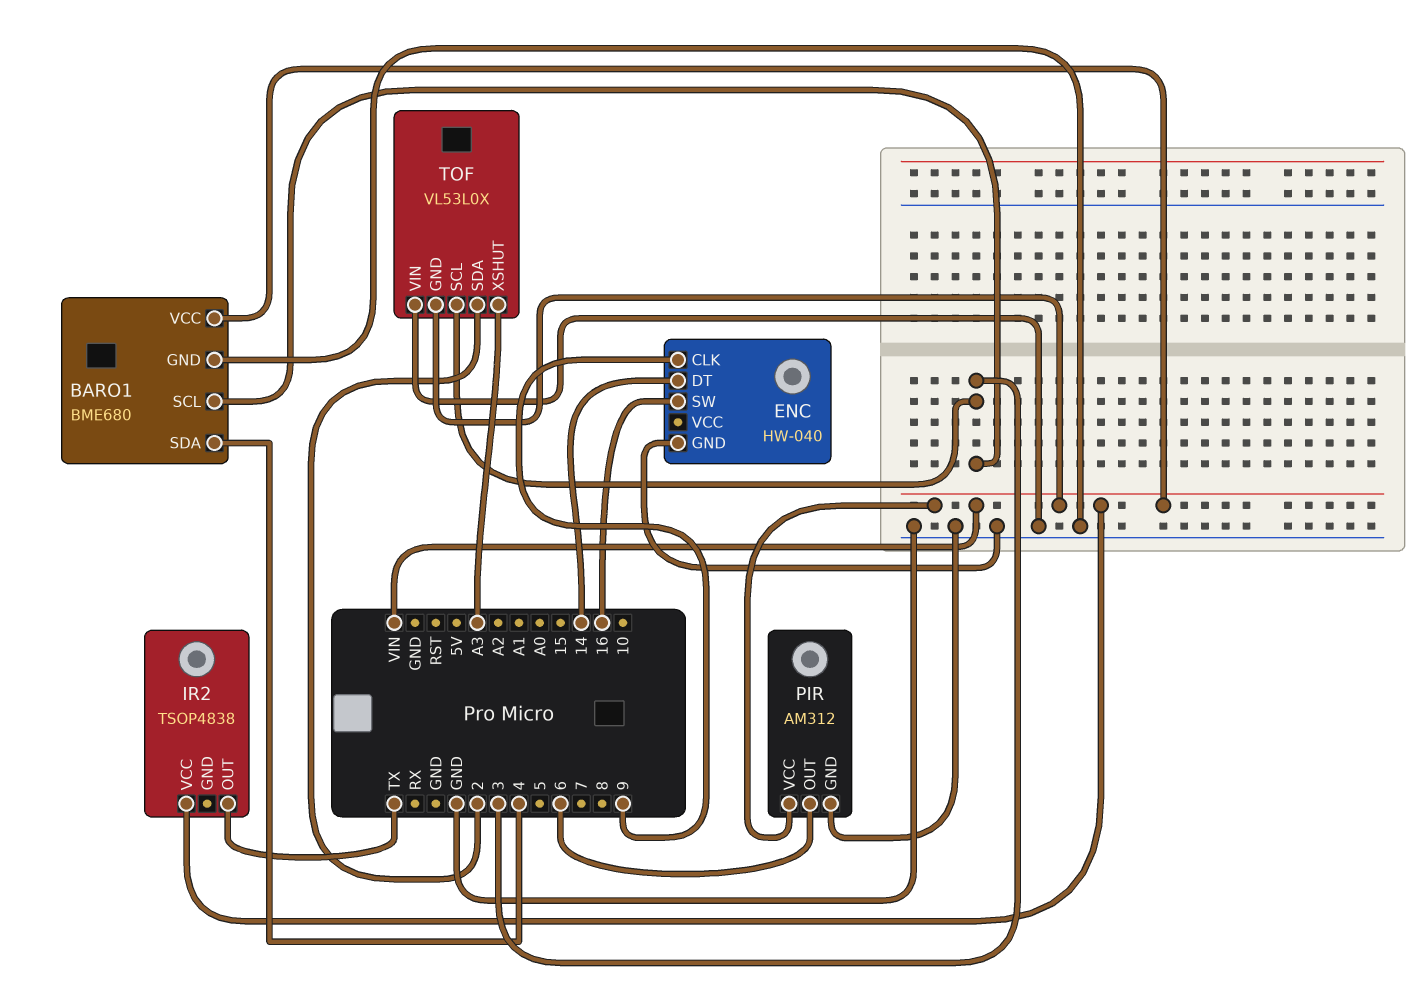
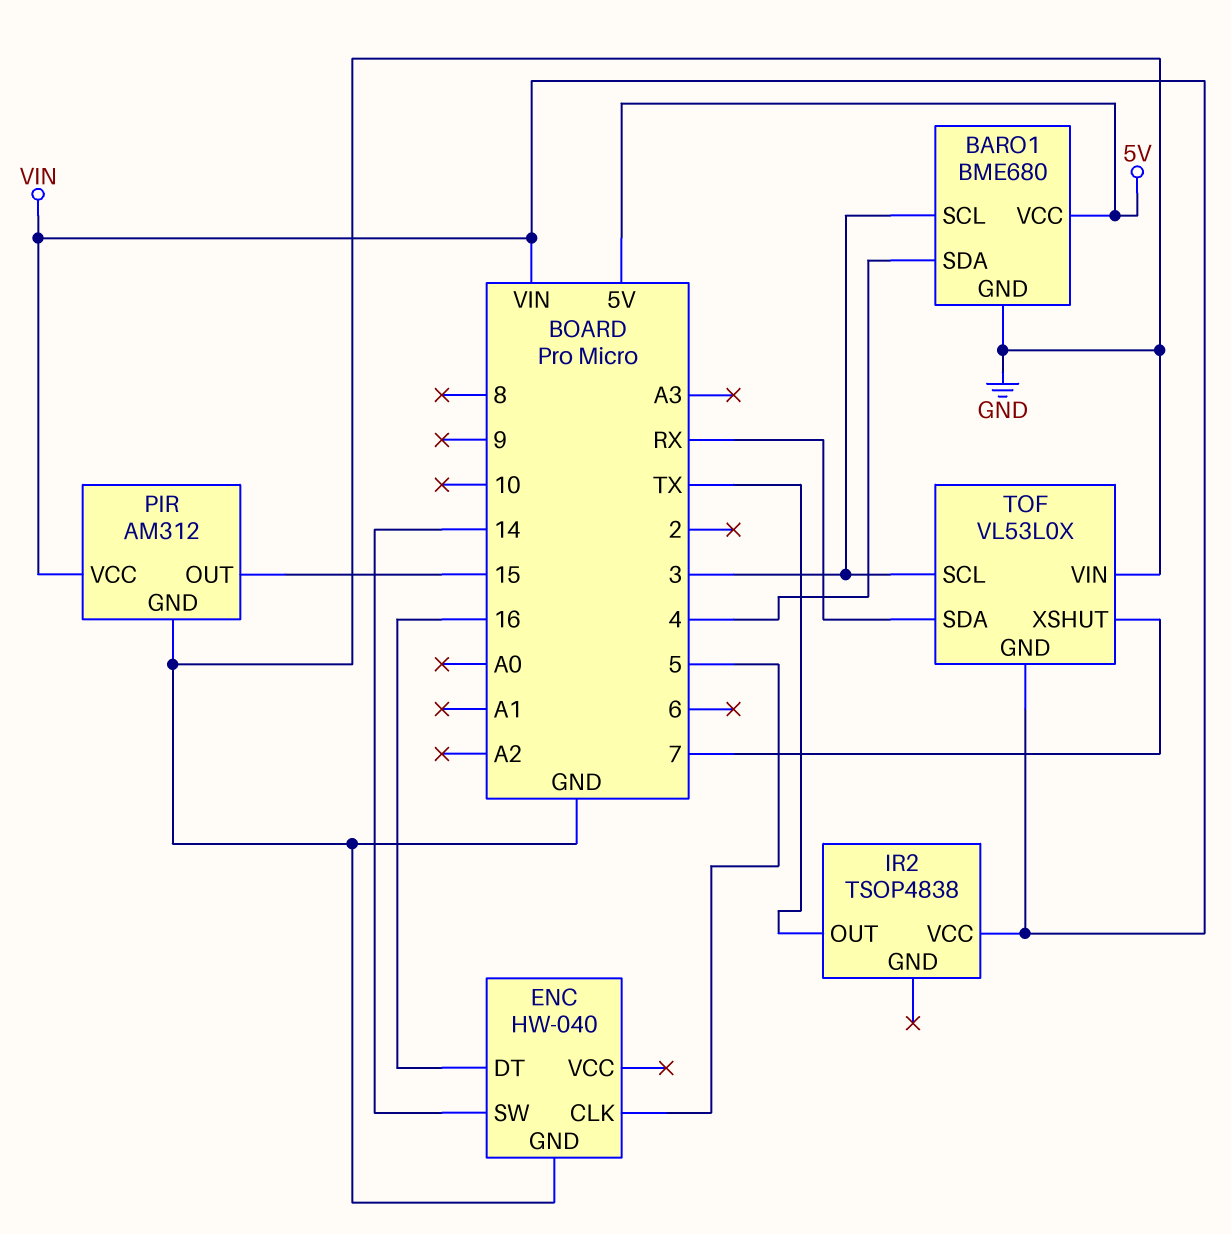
BARO1 pin VCC: VIN -> 5V
ENC pin CLK: 9 -> 5
ENC pin DT: 14 -> 16
ENC pin SW: 16 -> 14
PIR pin OUT: 6 -> 15
TOF pin SDA: 2 -> RX
TOF pin XSHUT: A3 -> 7

